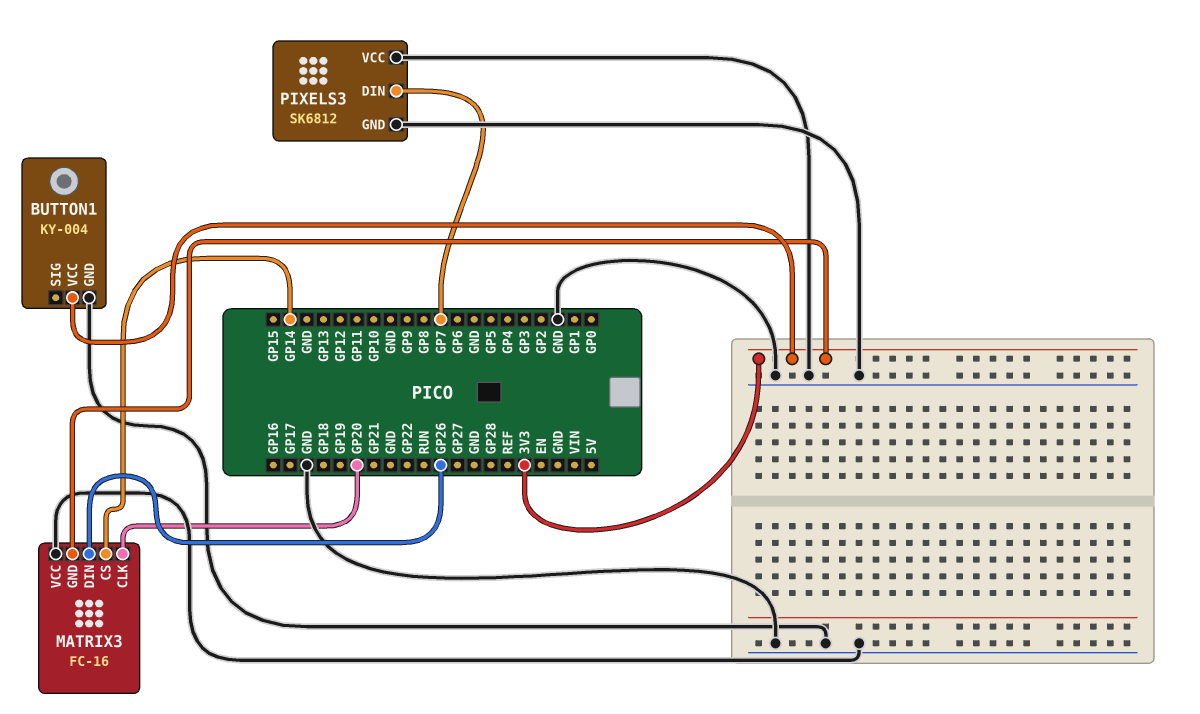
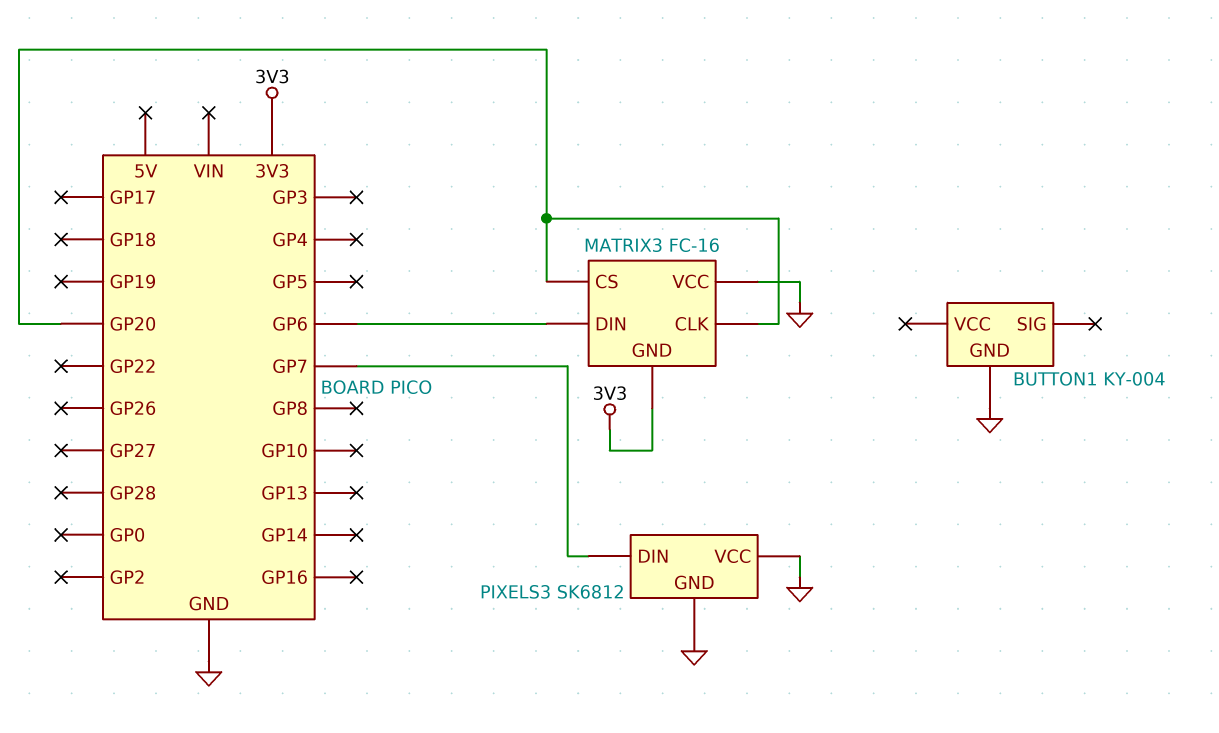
BUTTON1 pin VCC: 3V3 -> none
MATRIX3 pin CS: GP14 -> GP20
MATRIX3 pin DIN: GP26 -> GP6

